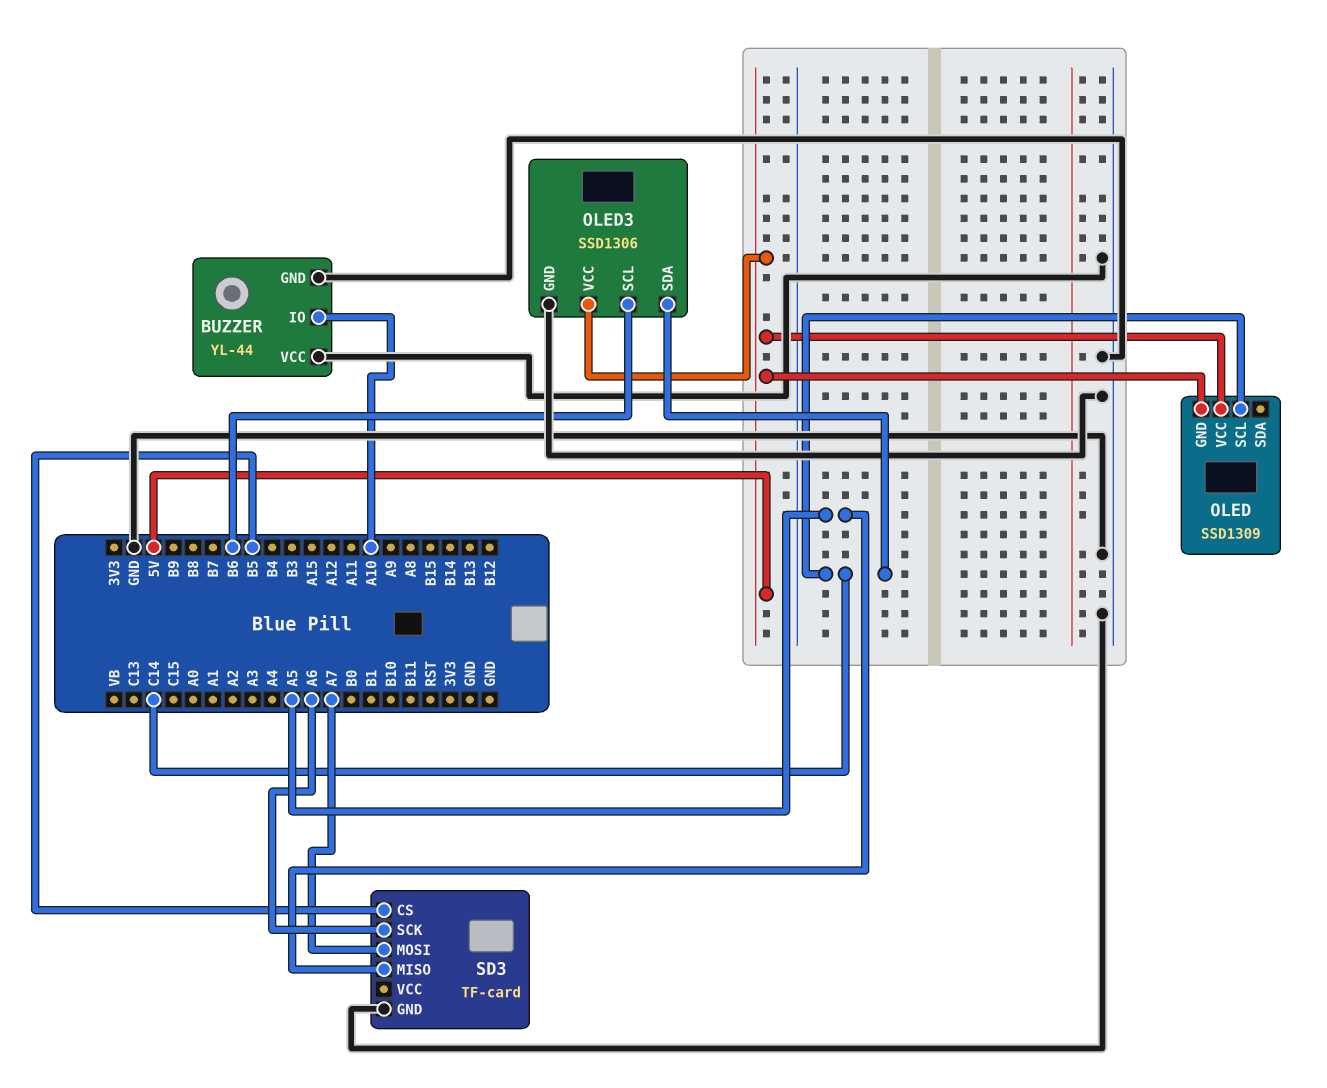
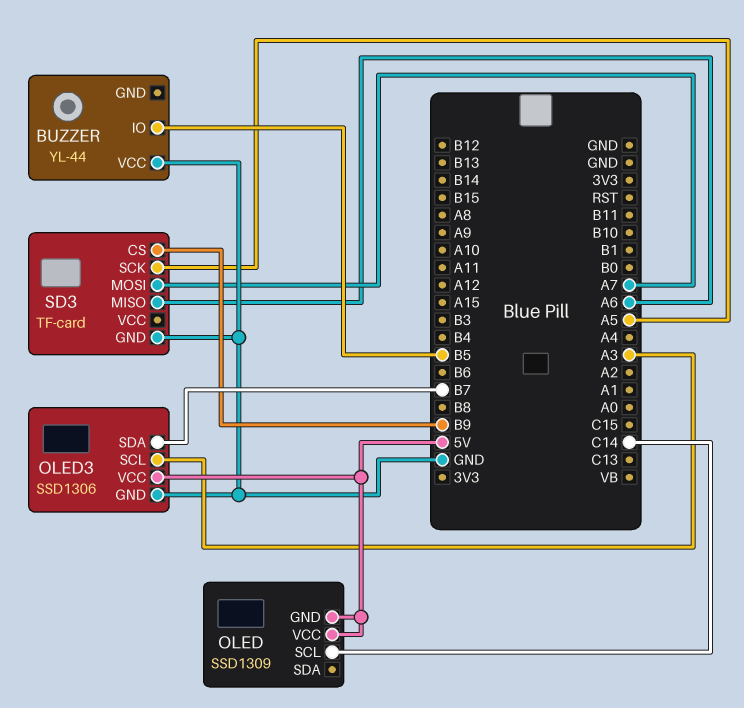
BUZZER pin GND: GND -> none
BUZZER pin IO: A10 -> B5
OLED3 pin SCL: B6 -> A3
OLED3 pin SDA: C14 -> B7
SD3 pin CS: B5 -> B9
SD3 pin MISO: A5 -> A6
SD3 pin SCK: A6 -> A5

